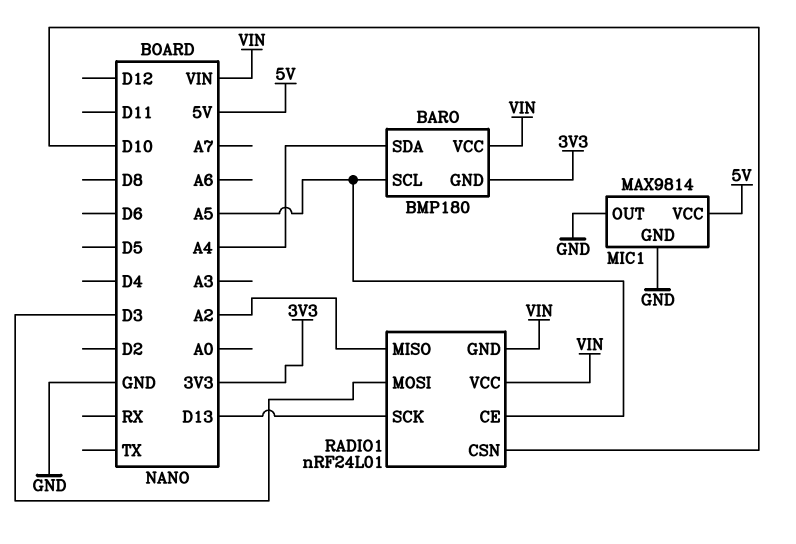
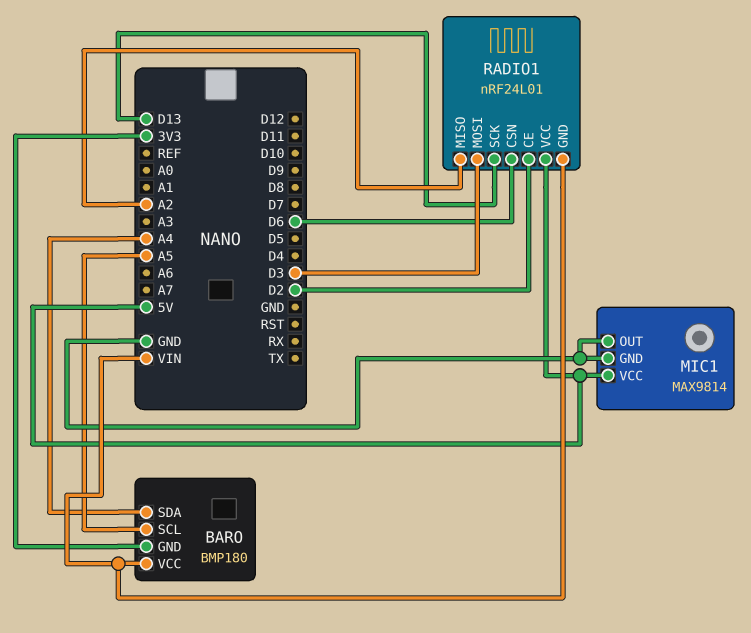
RADIO1 pin CE: A5 -> D2
RADIO1 pin CSN: D10 -> D6
RADIO1 pin VCC: VIN -> 5V

